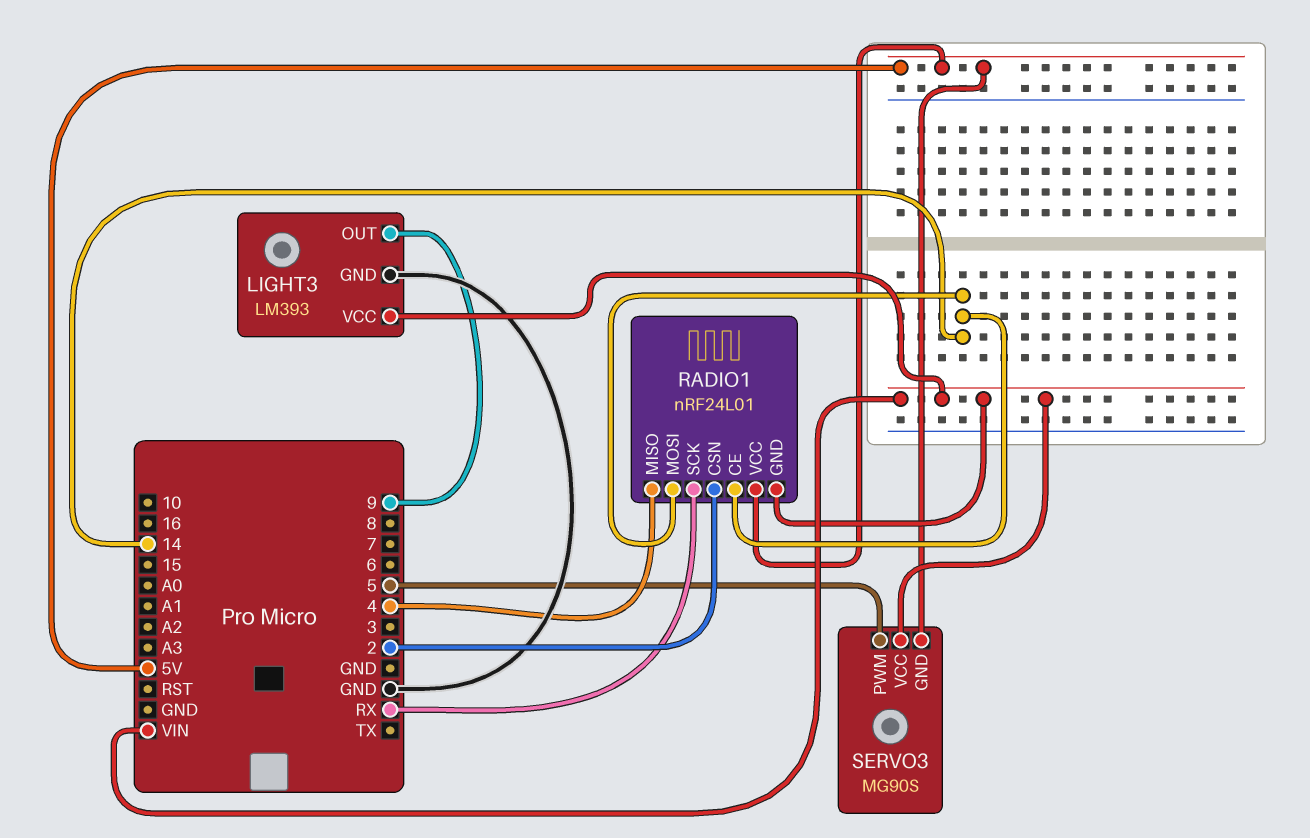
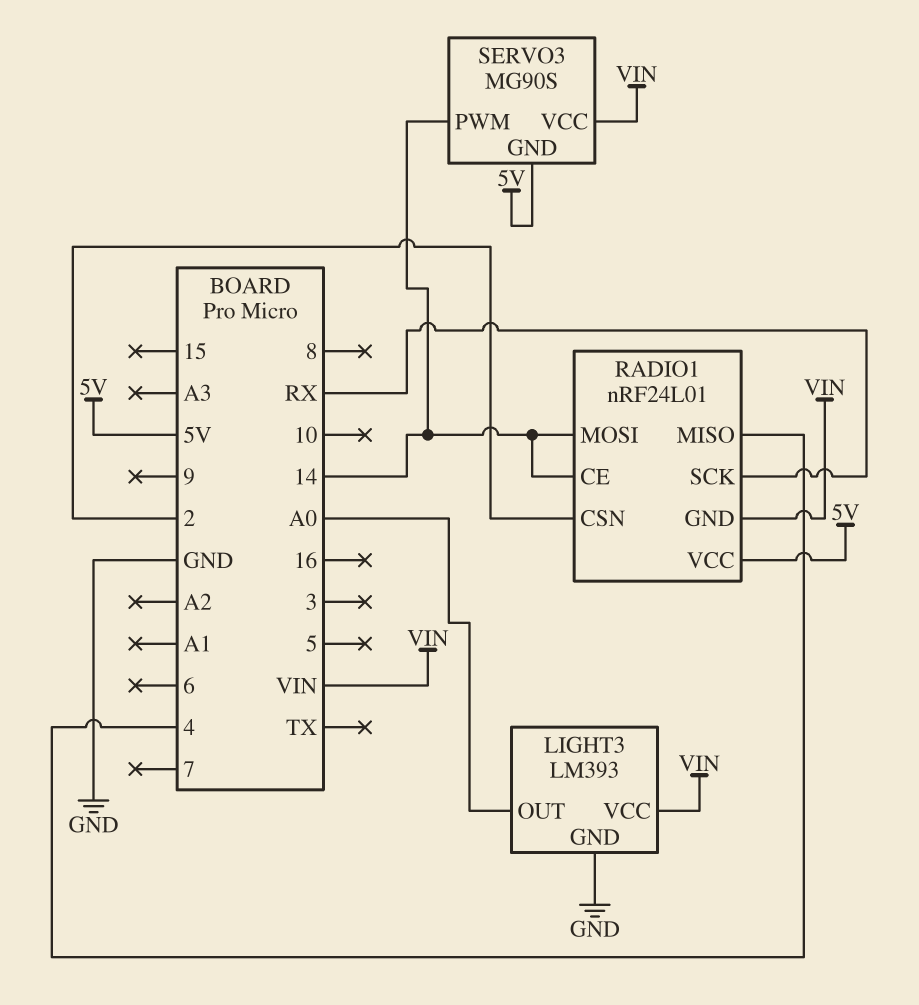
LIGHT3 pin OUT: 9 -> A0
SERVO3 pin PWM: 5 -> 14

